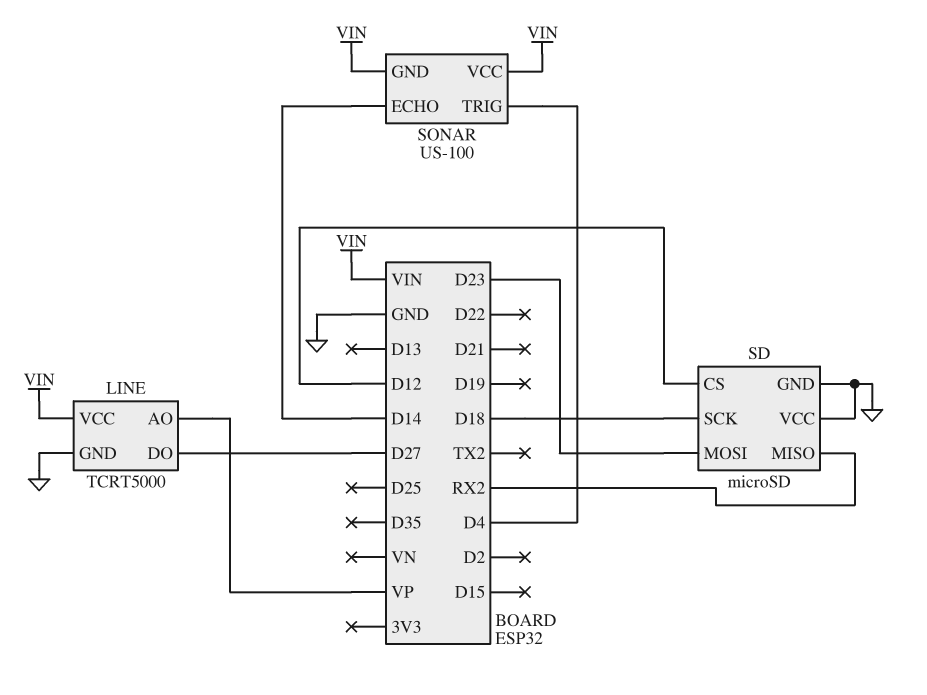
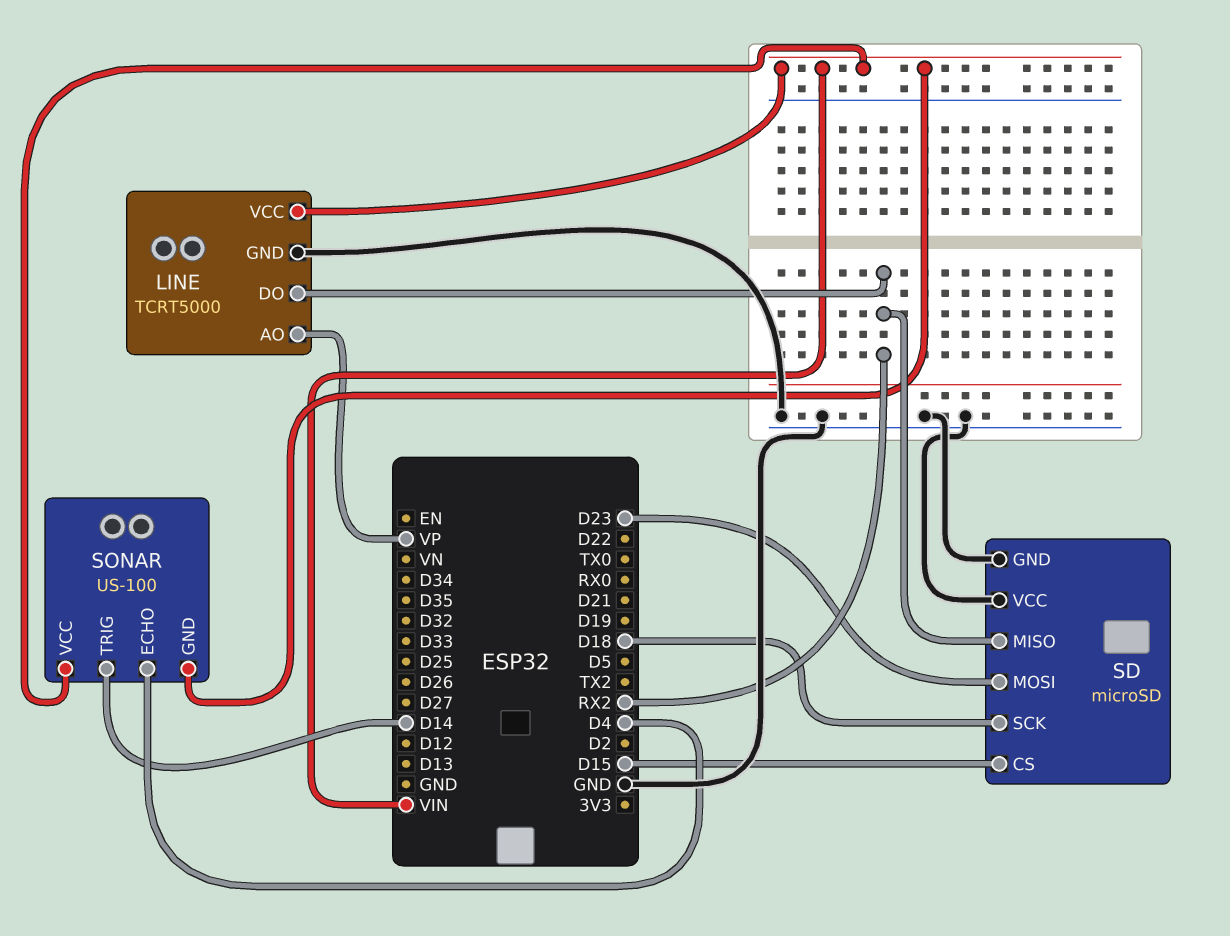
LINE pin DO: D27 -> RX2
SD pin CS: D12 -> D15
SONAR pin ECHO: D14 -> D4
SONAR pin TRIG: D4 -> D14

